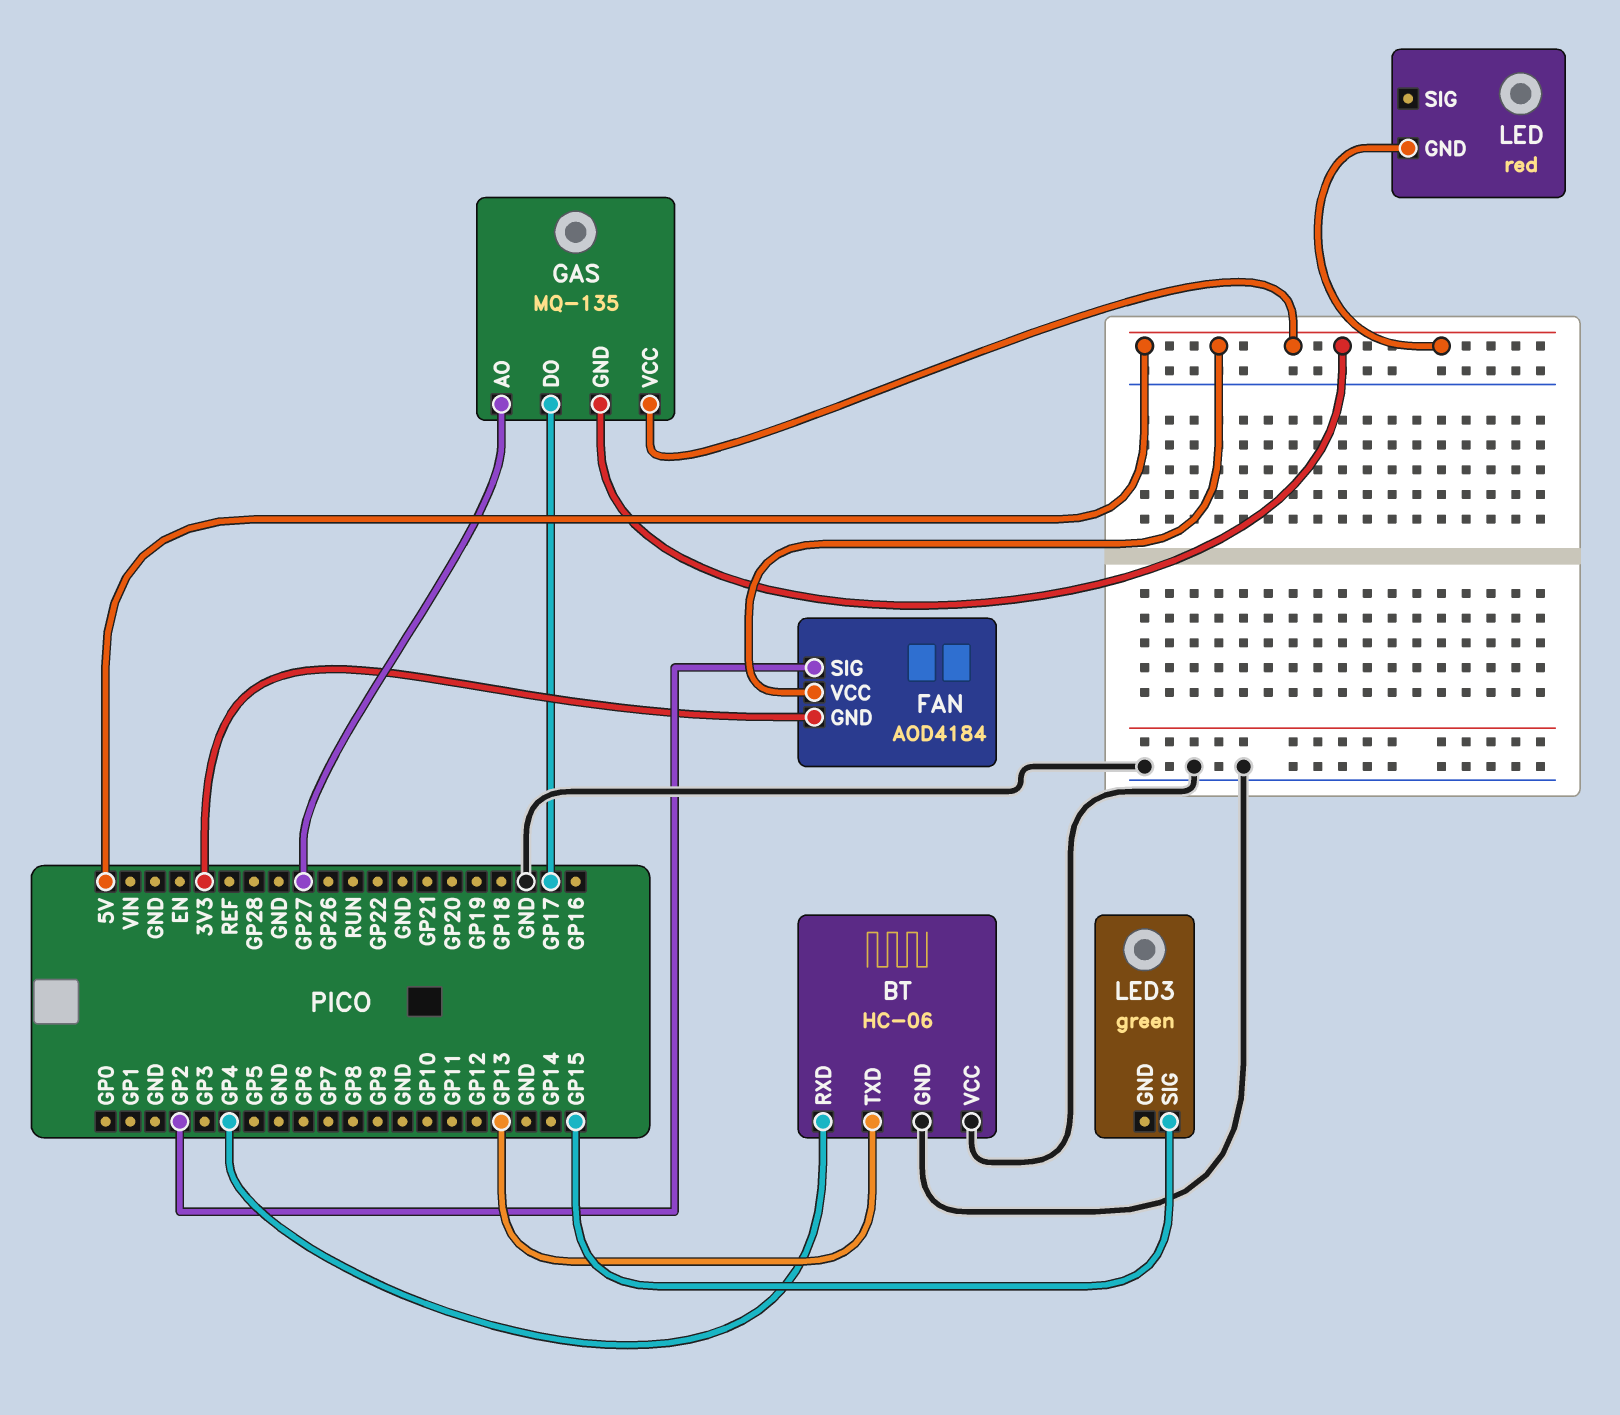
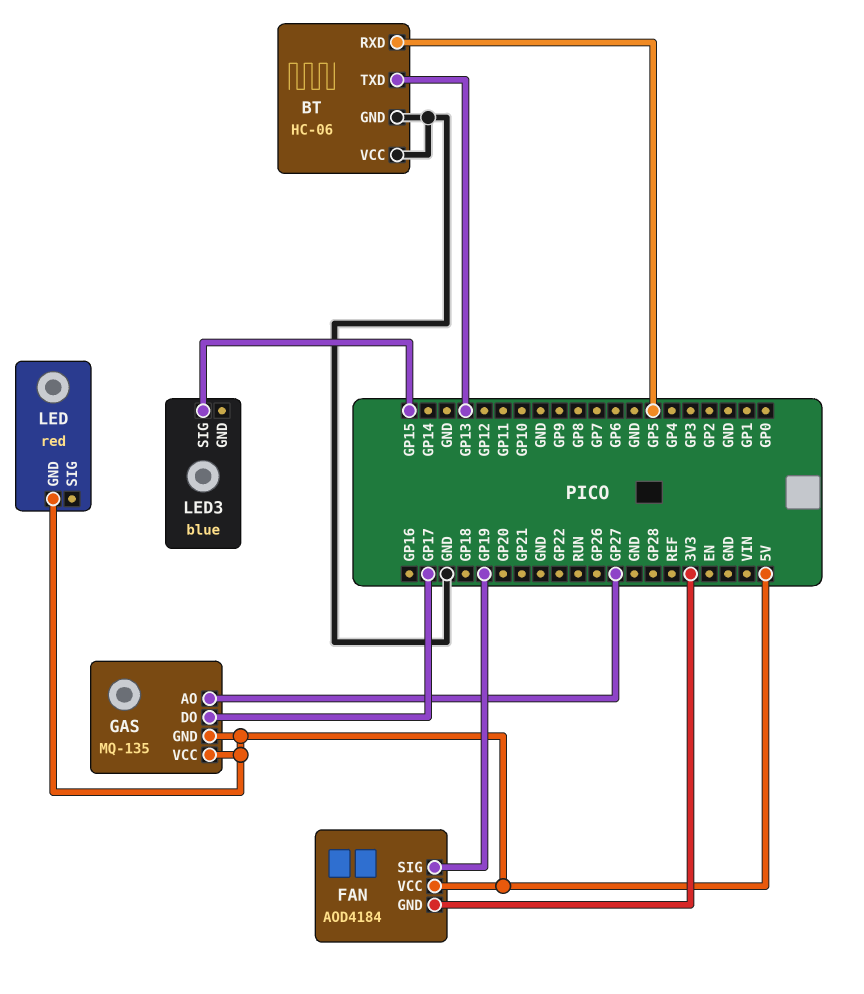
BT pin RXD: GP4 -> GP5
FAN pin SIG: GP2 -> GP19
LED3: green -> blue

